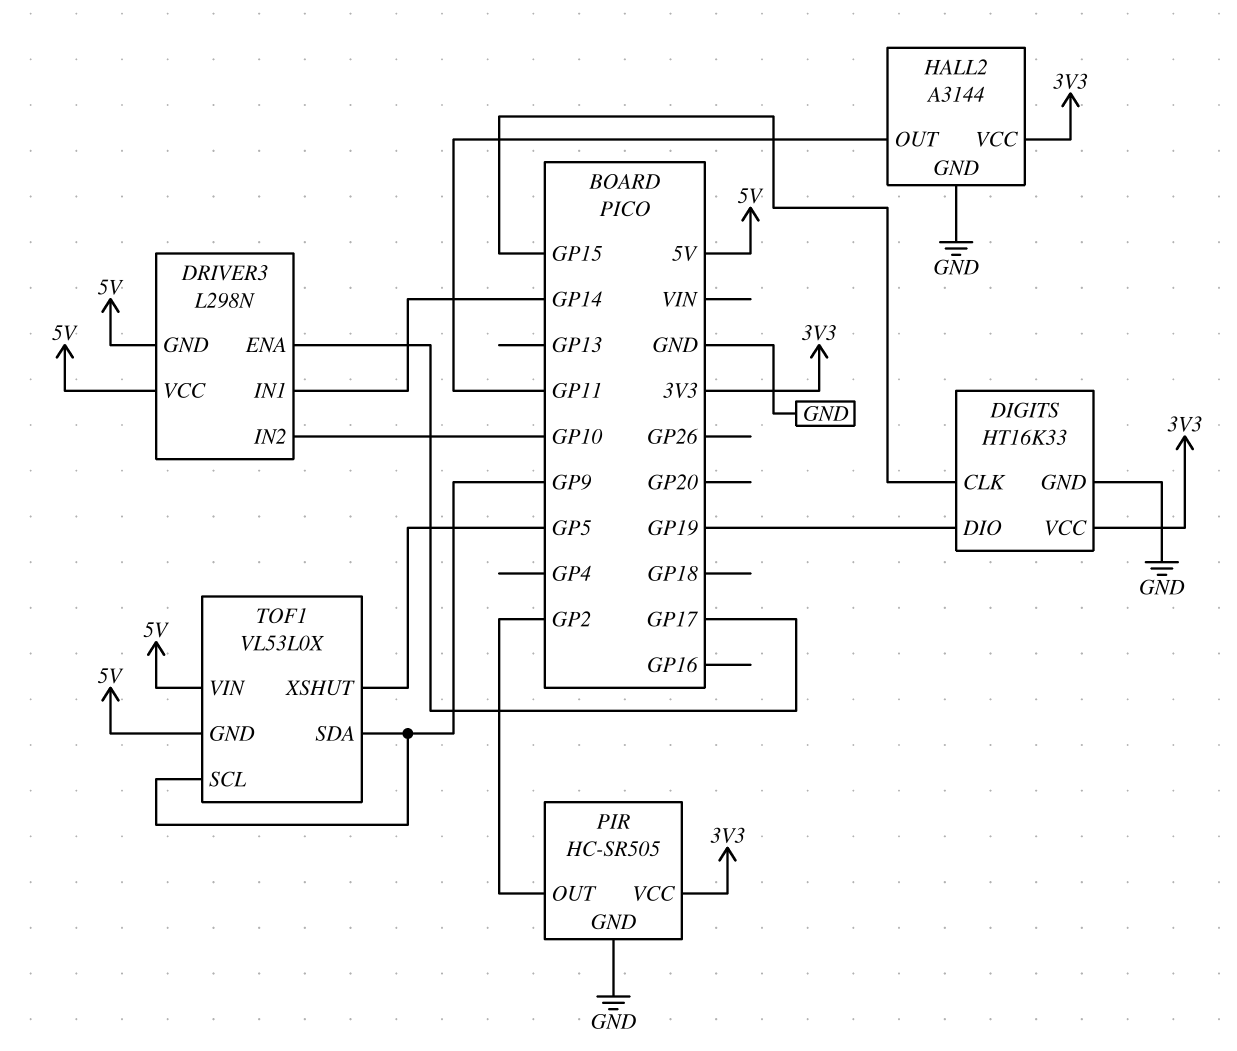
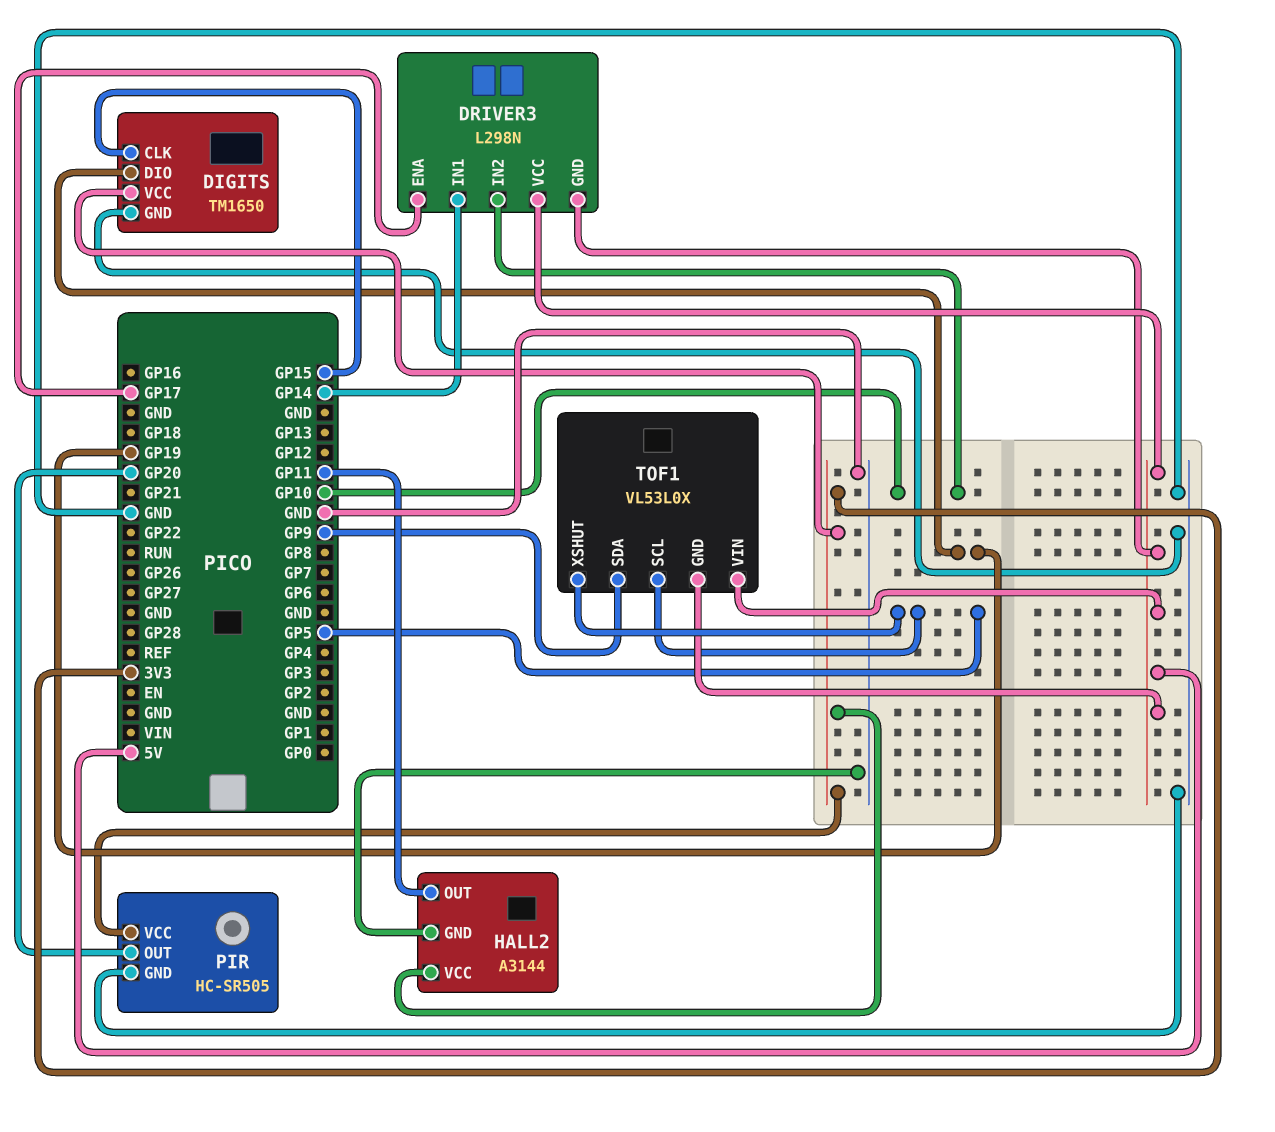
DIGITS: HT16K33 -> TM1650
PIR pin OUT: GP2 -> GP20
TOF1 pin SCL: GP9 -> GP5

